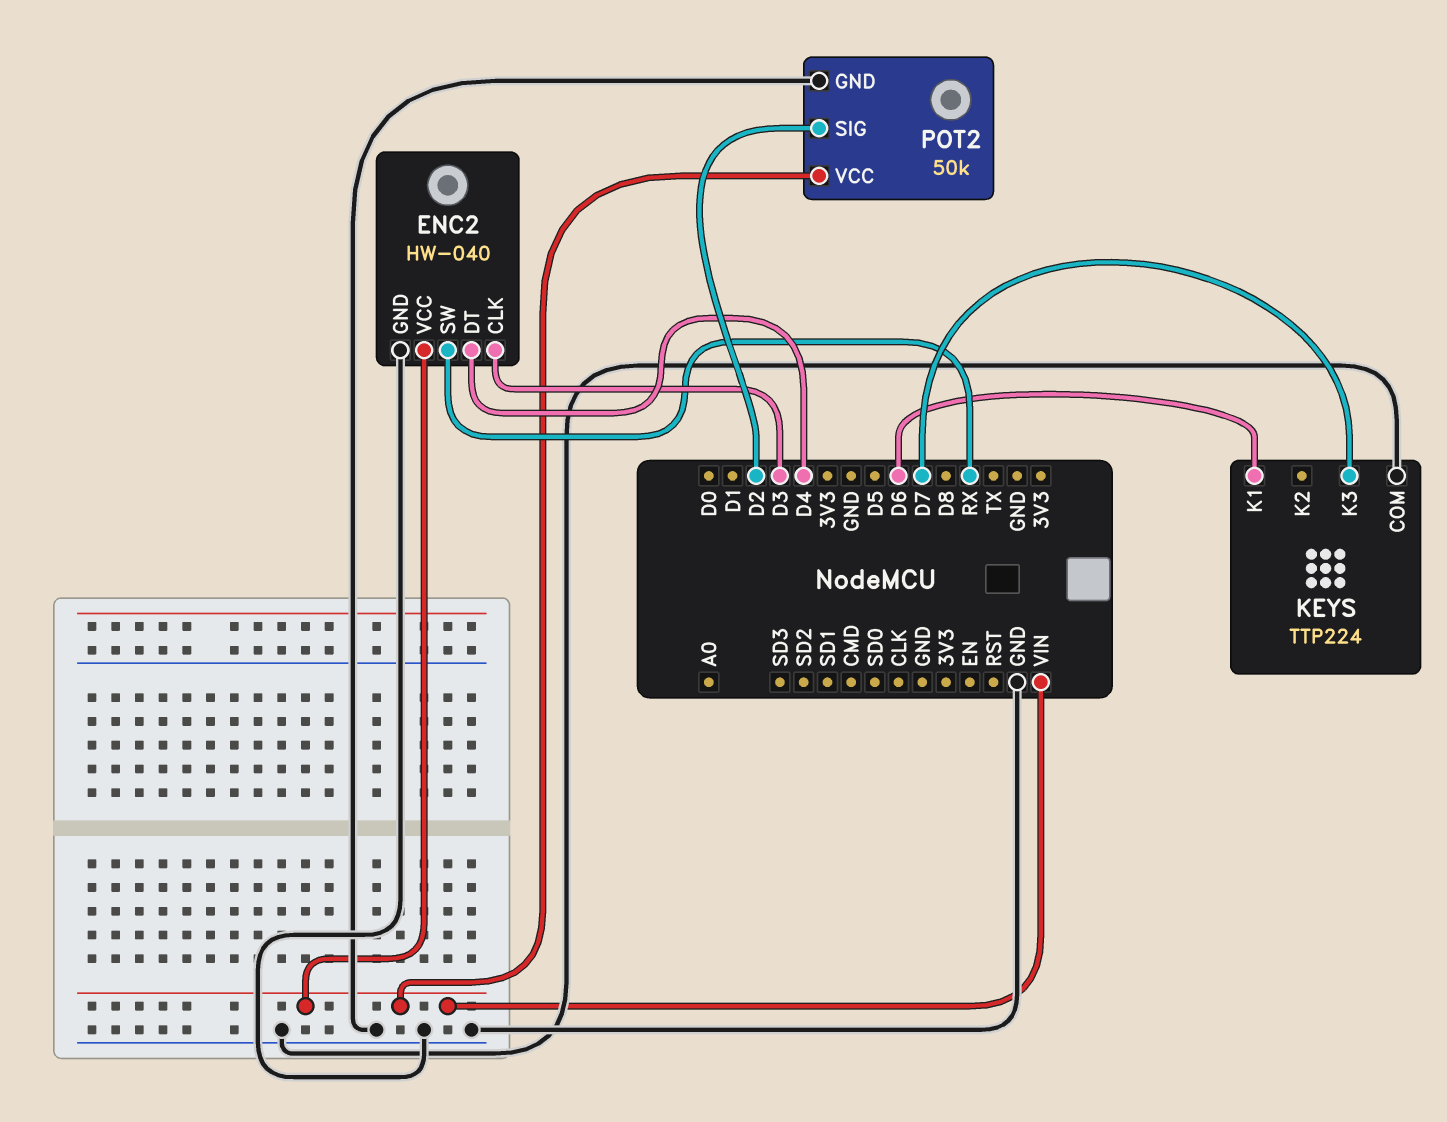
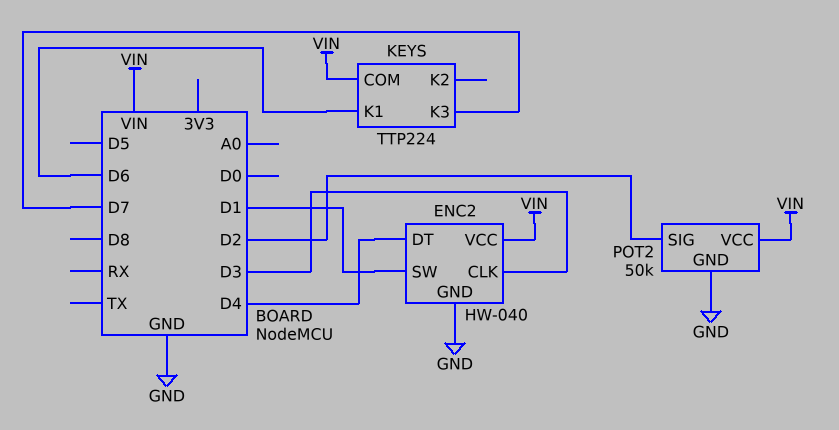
ENC2 pin SW: RX -> D1
KEYS pin COM: GND -> VIN

